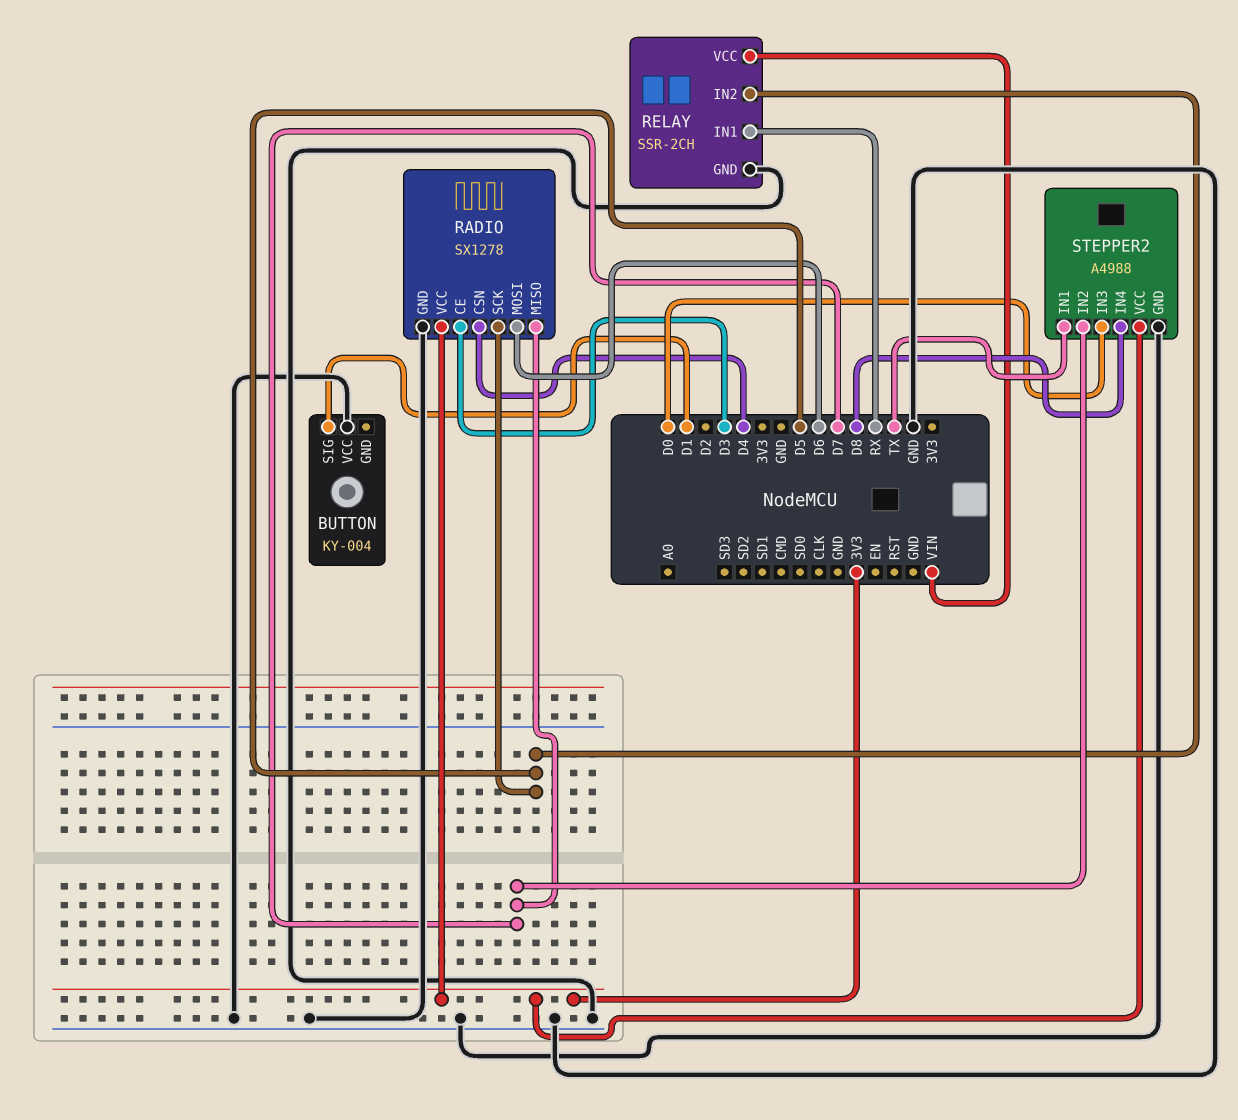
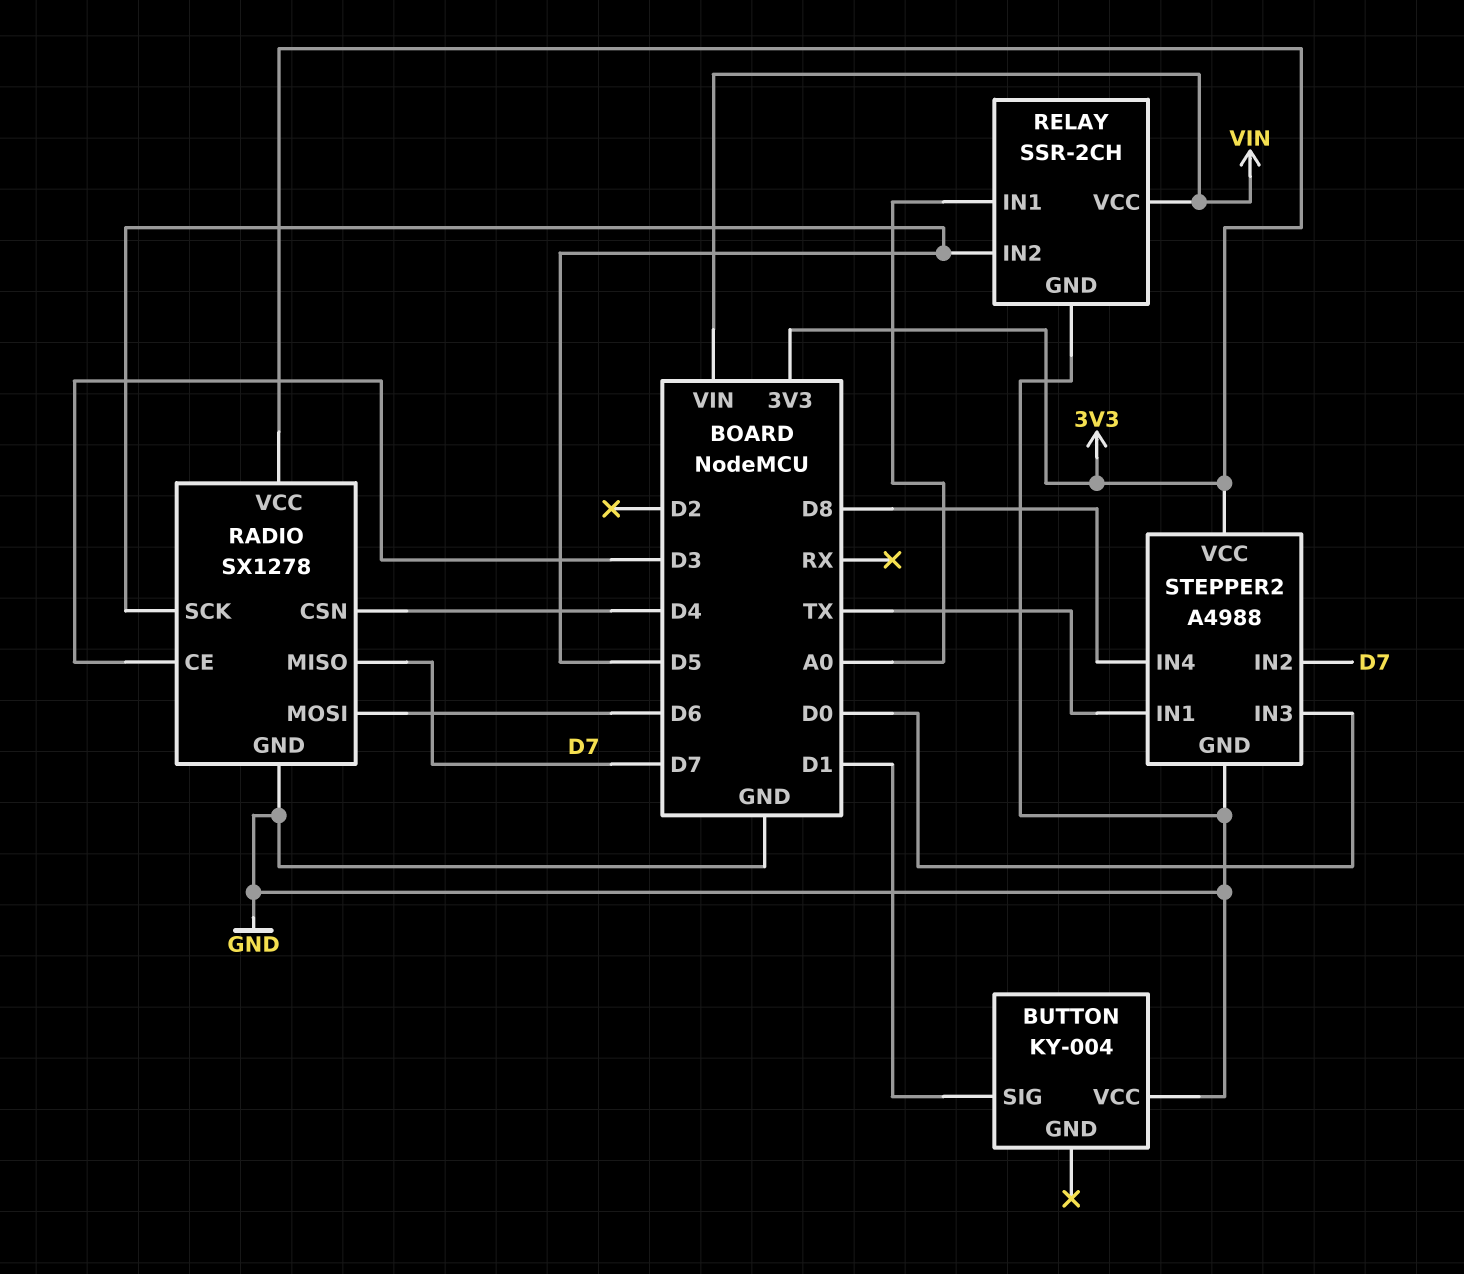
RELAY pin IN1: RX -> A0

